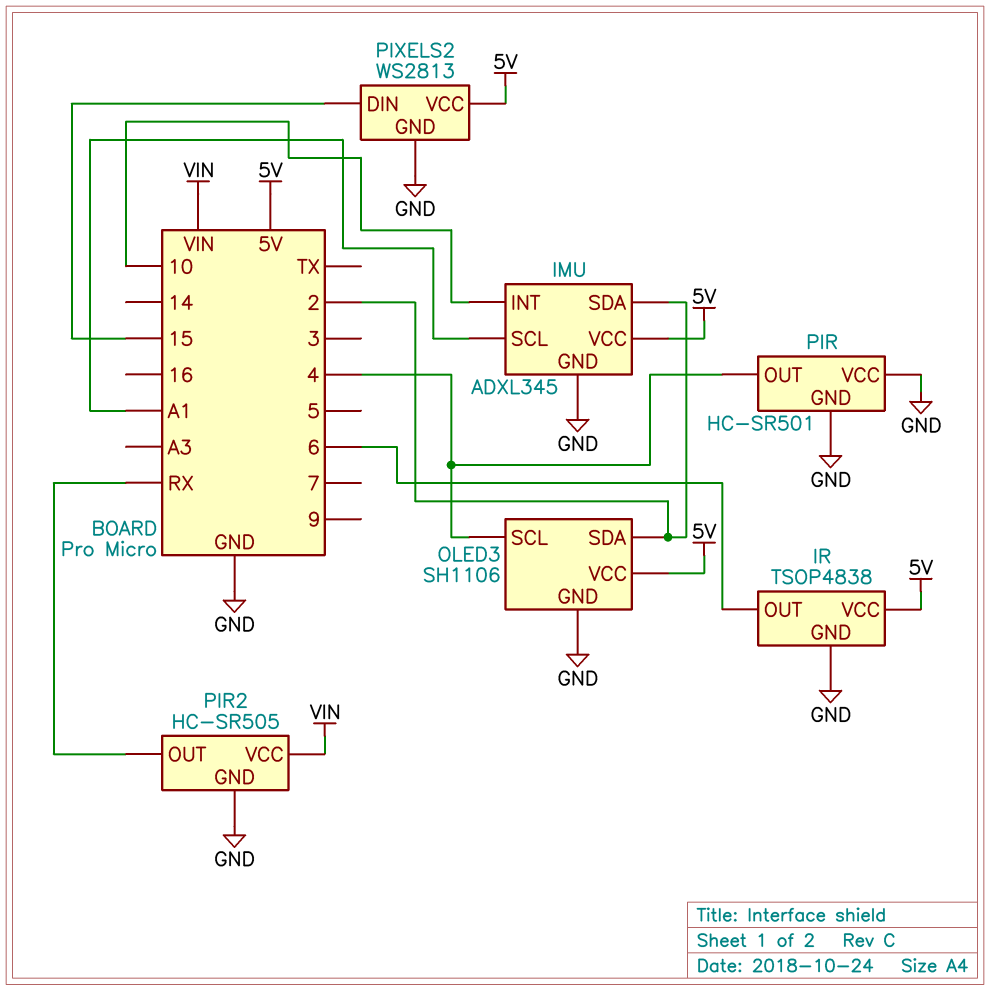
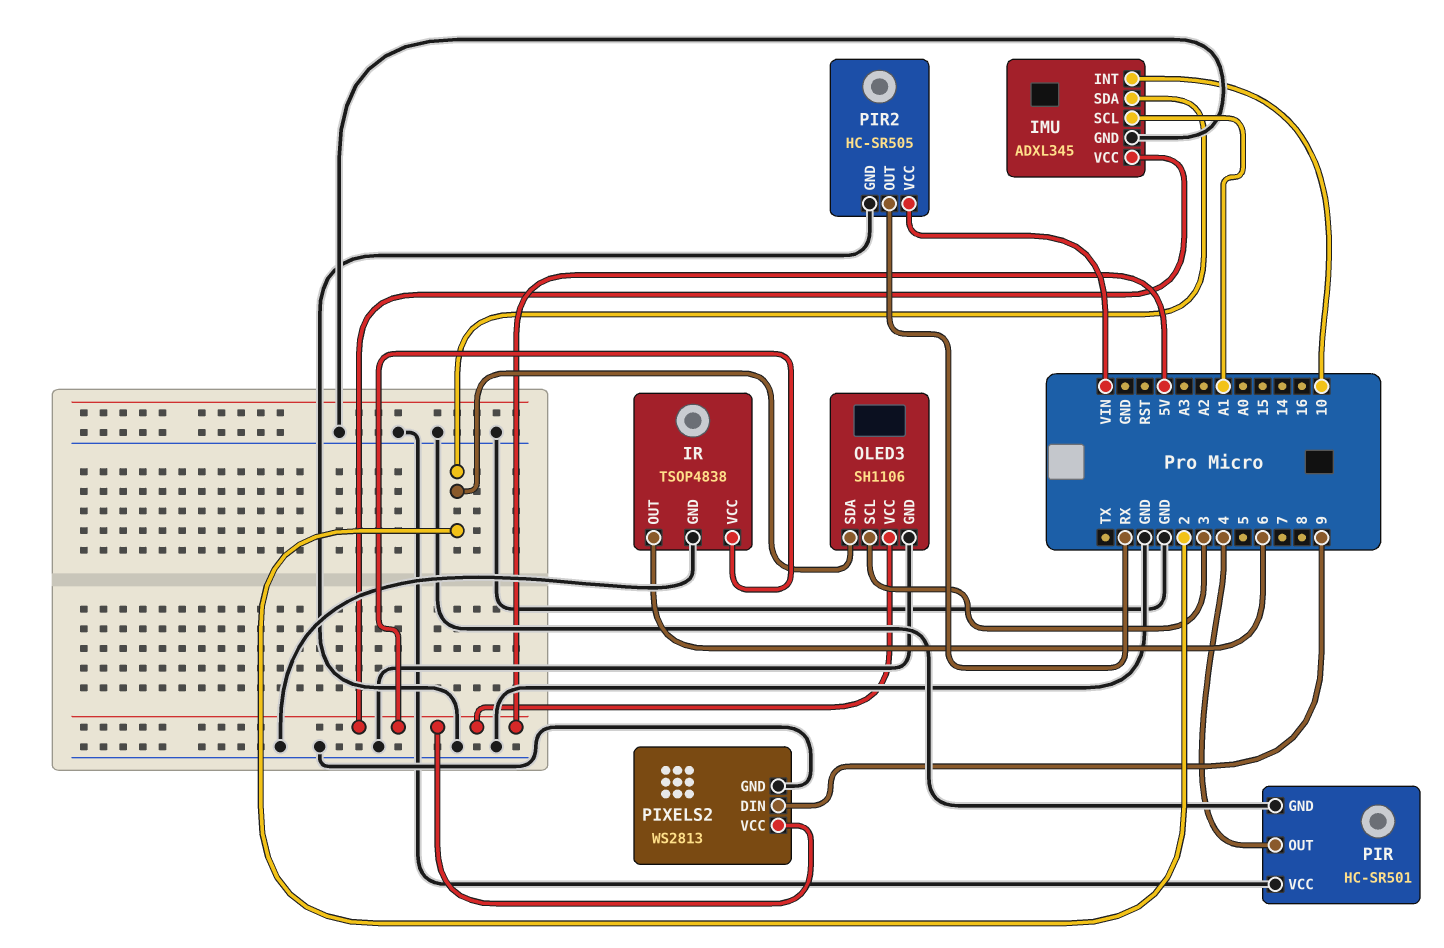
OLED3 pin SCL: 4 -> 3
PIXELS2 pin DIN: 15 -> 9

